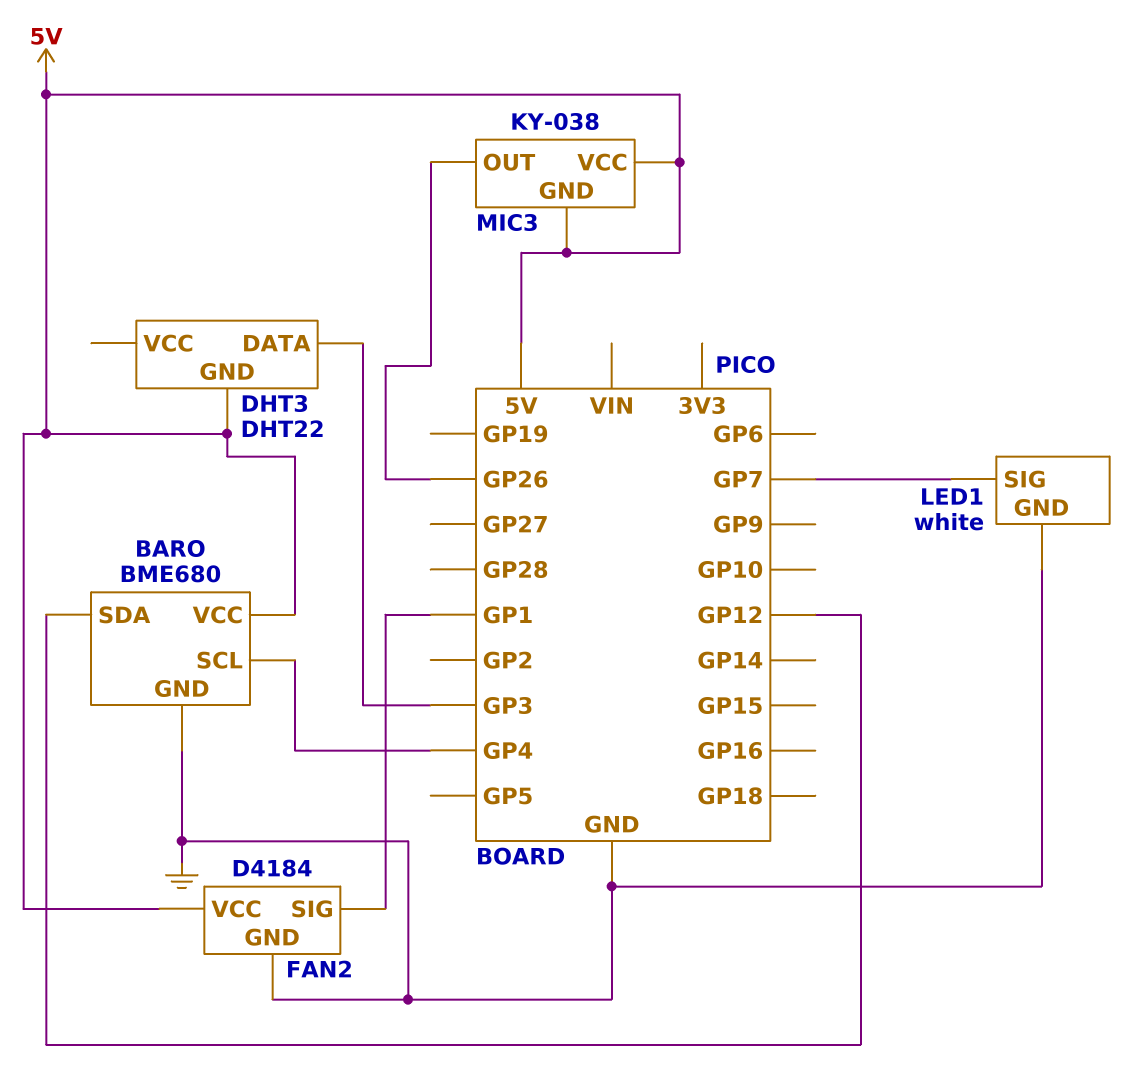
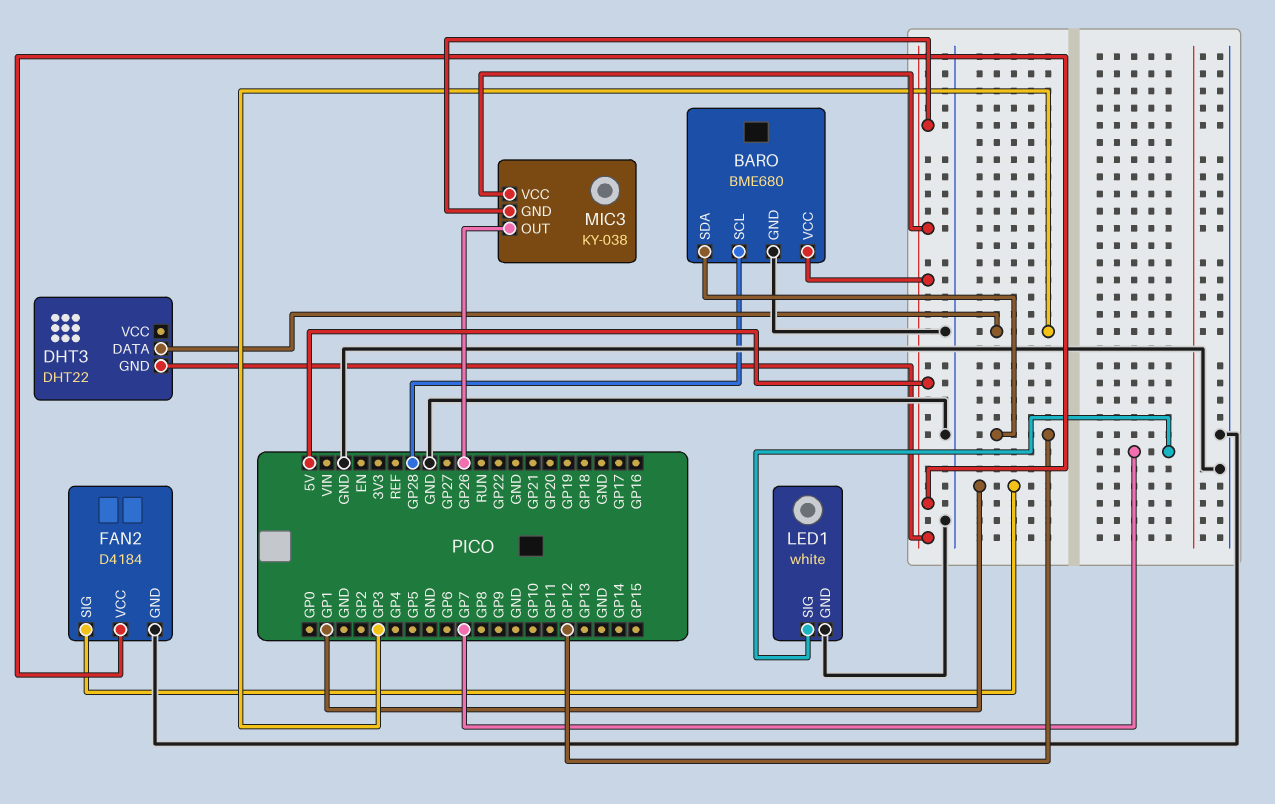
BARO pin SCL: GP4 -> GP28

